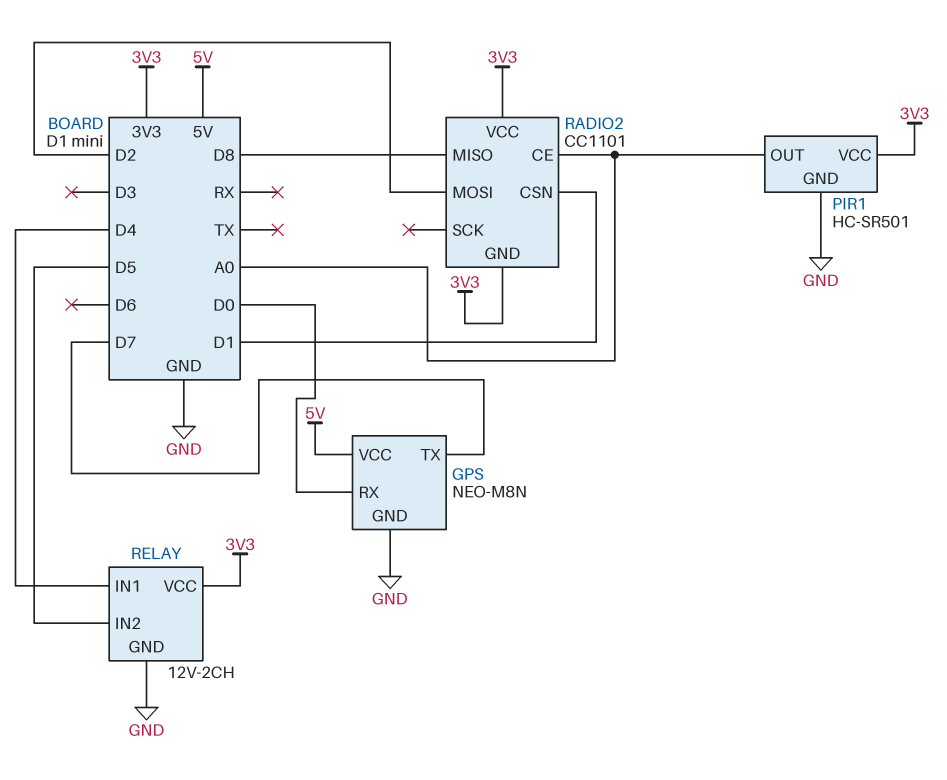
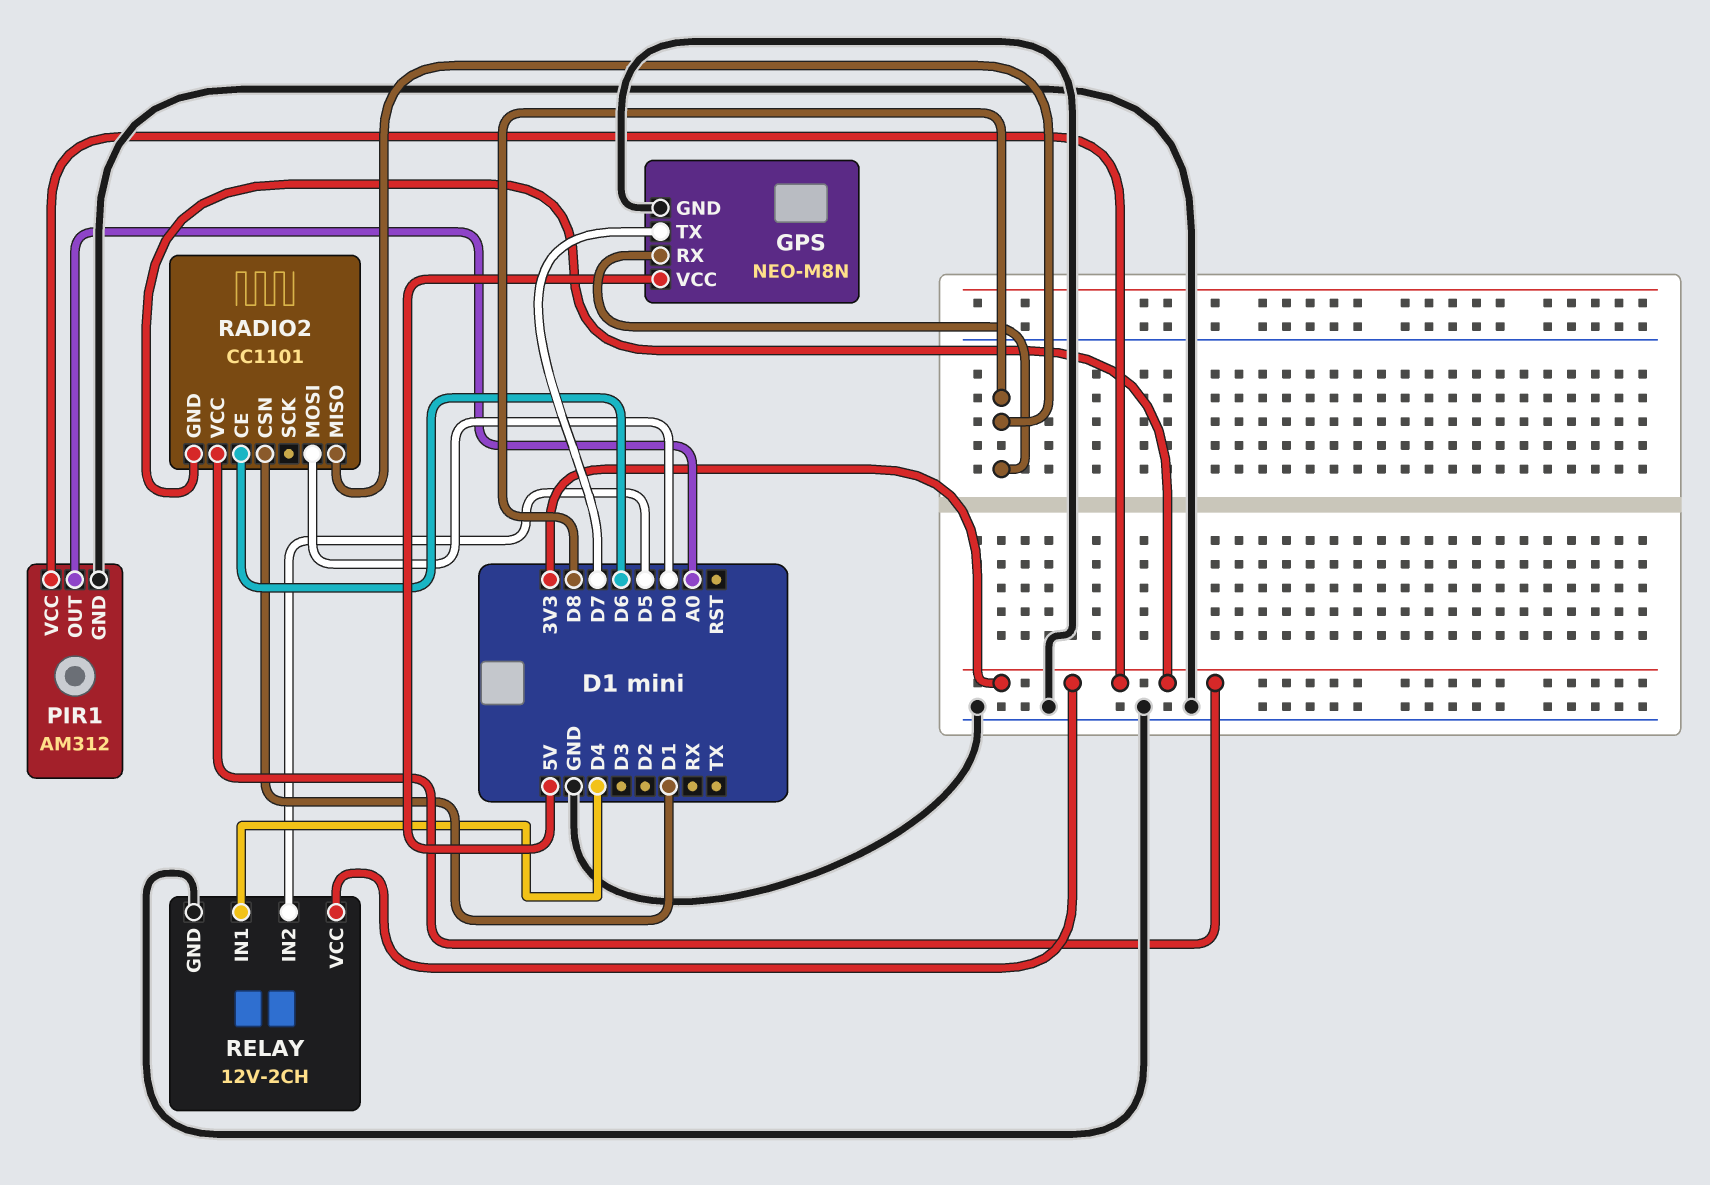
GPS pin RX: D0 -> D8
PIR1: HC-SR501 -> AM312
RADIO2 pin CE: A0 -> D6
RADIO2 pin MOSI: D2 -> D0

